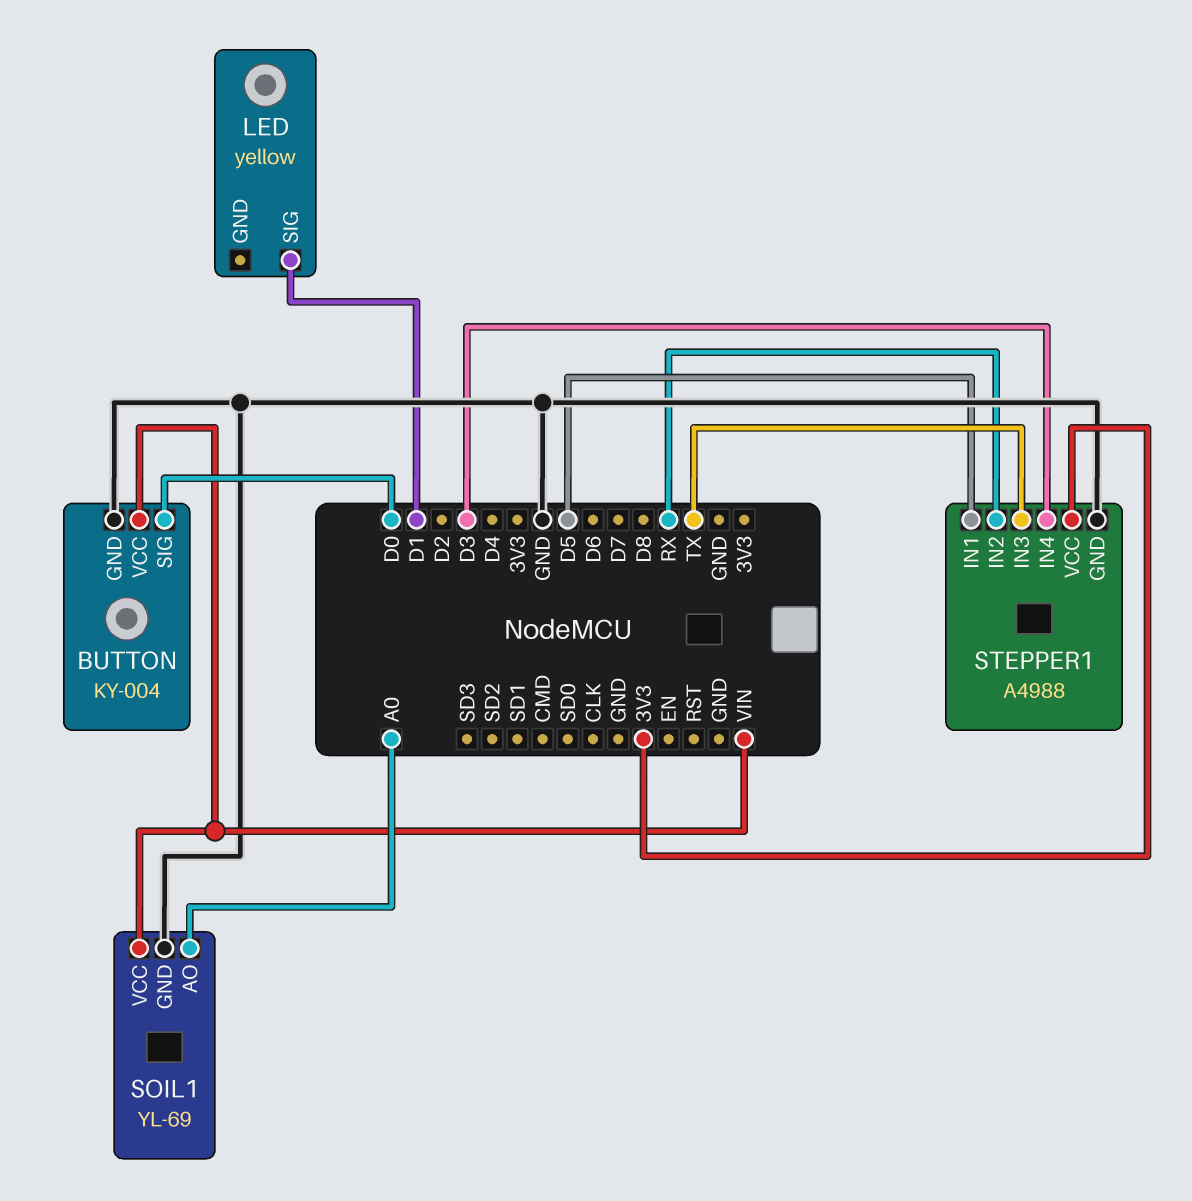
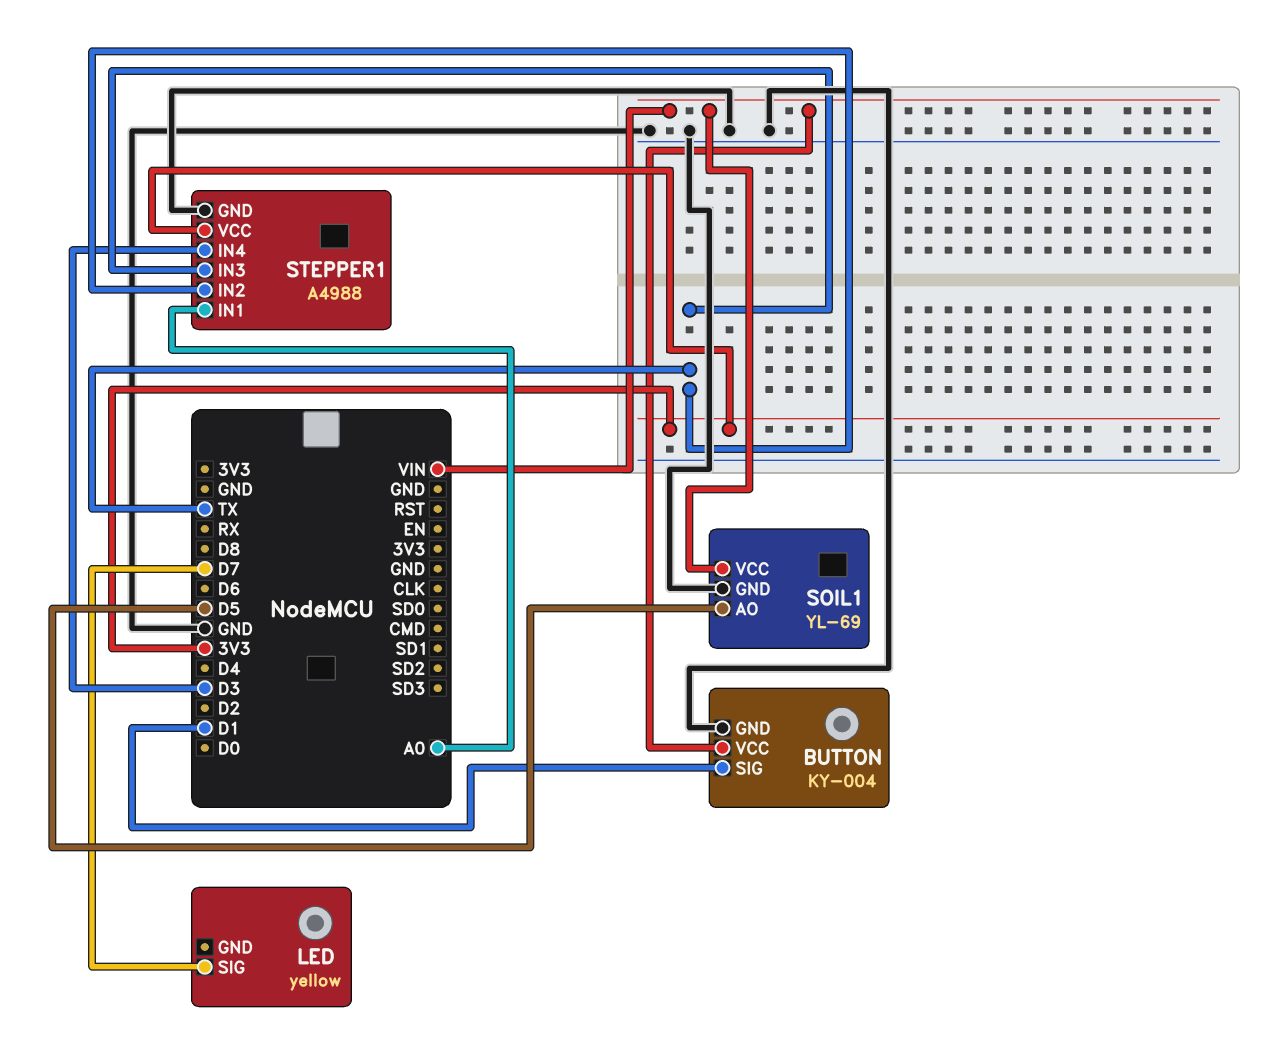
BUTTON pin SIG: D0 -> D1
LED pin SIG: D1 -> D7
SOIL1 pin AO: A0 -> D5
STEPPER1 pin IN1: D5 -> A0
STEPPER1 pin IN2: RX -> TX

